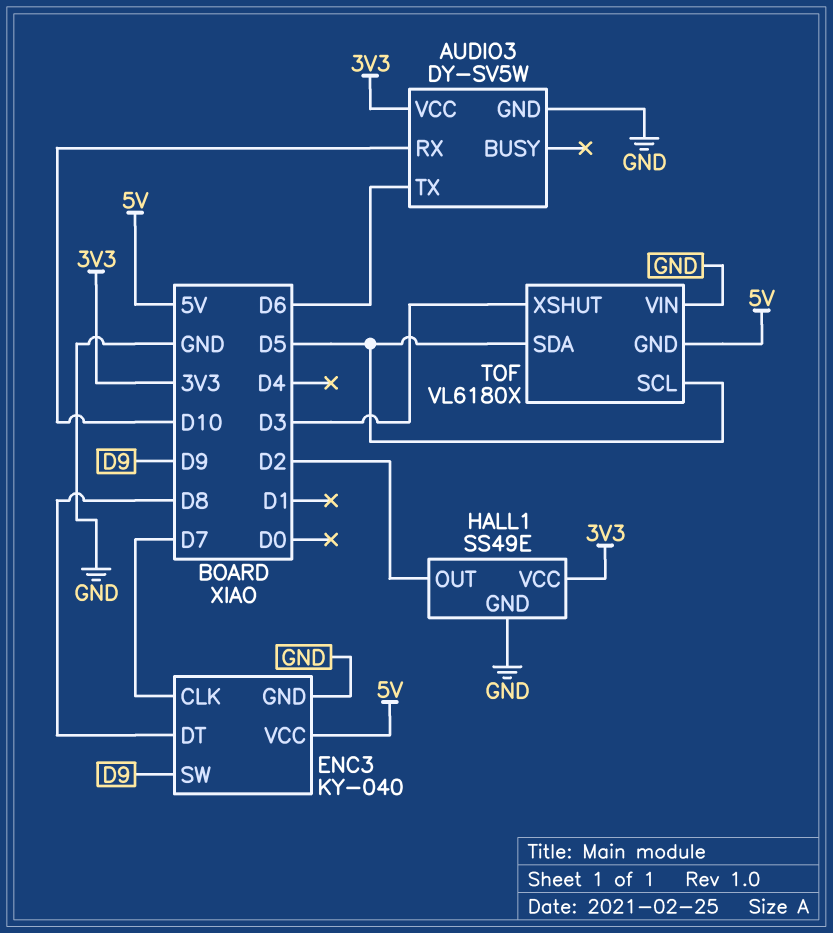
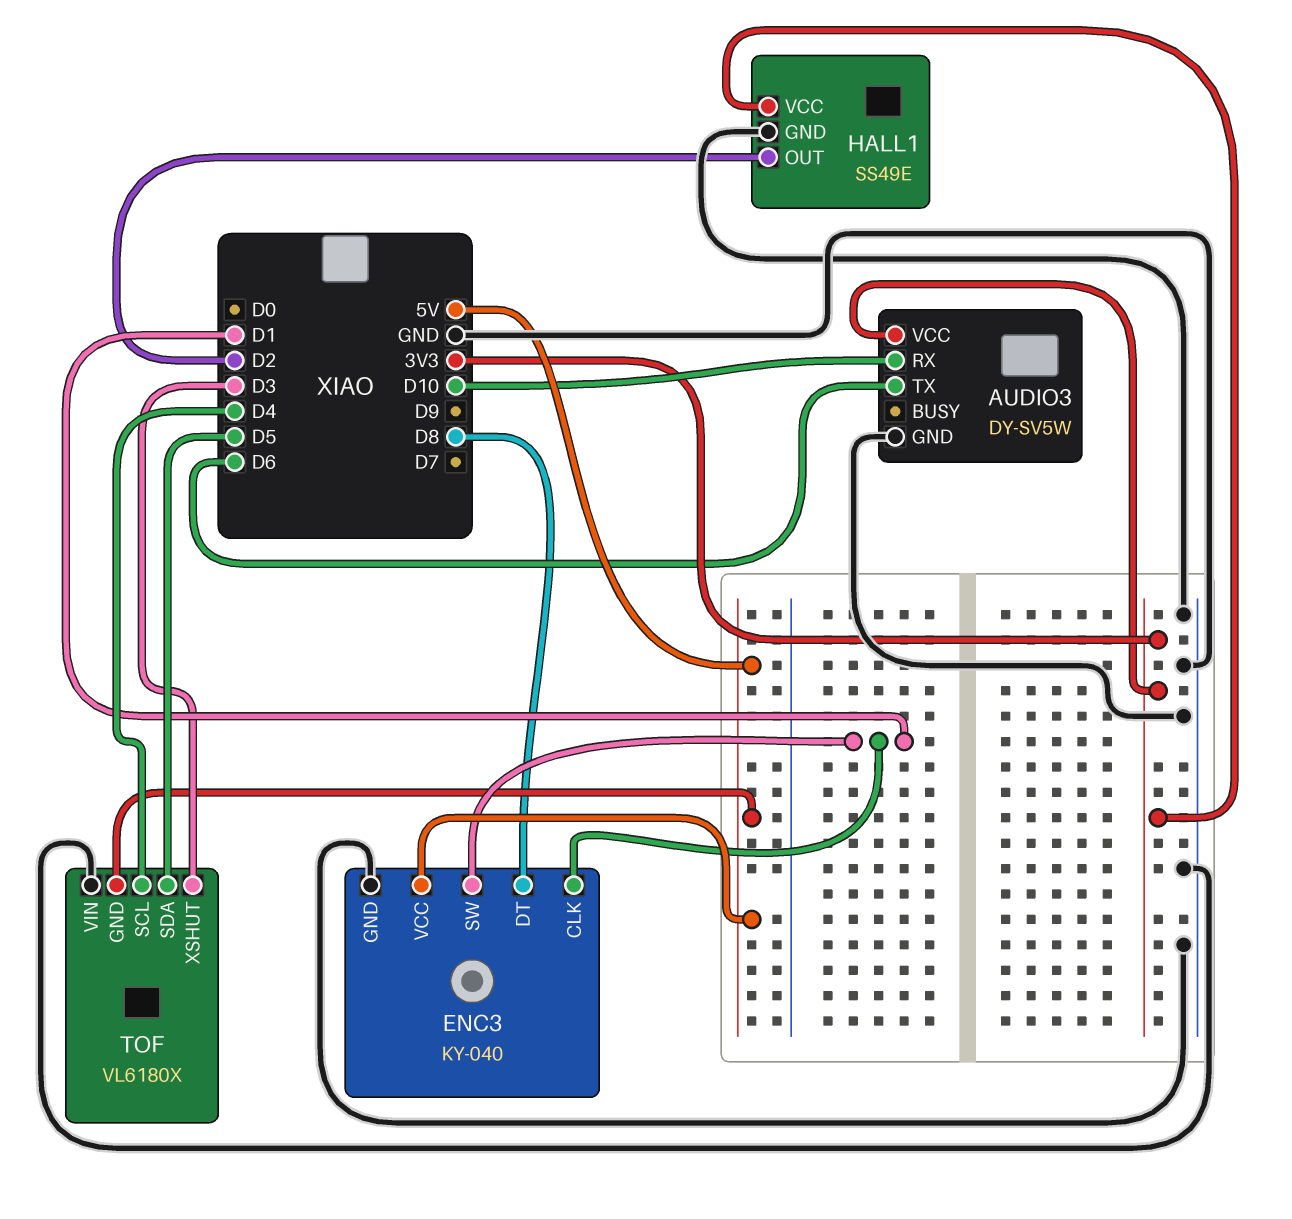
ENC3 pin CLK: D7 -> D1
ENC3 pin SW: D9 -> D1
TOF pin SCL: D5 -> D4

